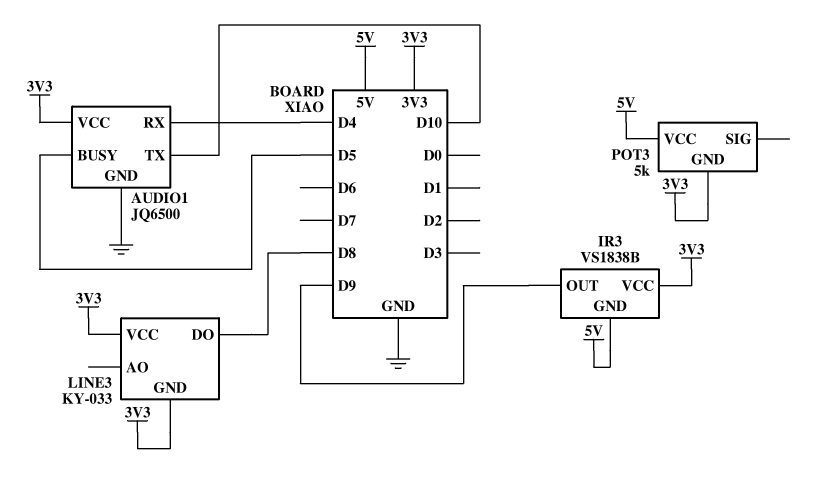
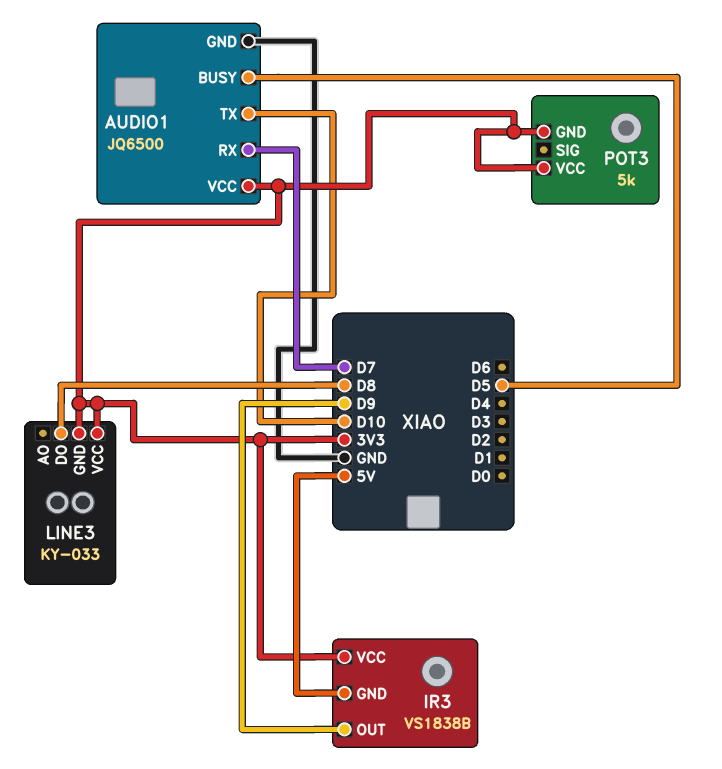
AUDIO1 pin RX: D4 -> D7
POT3 pin VCC: 5V -> 3V3

